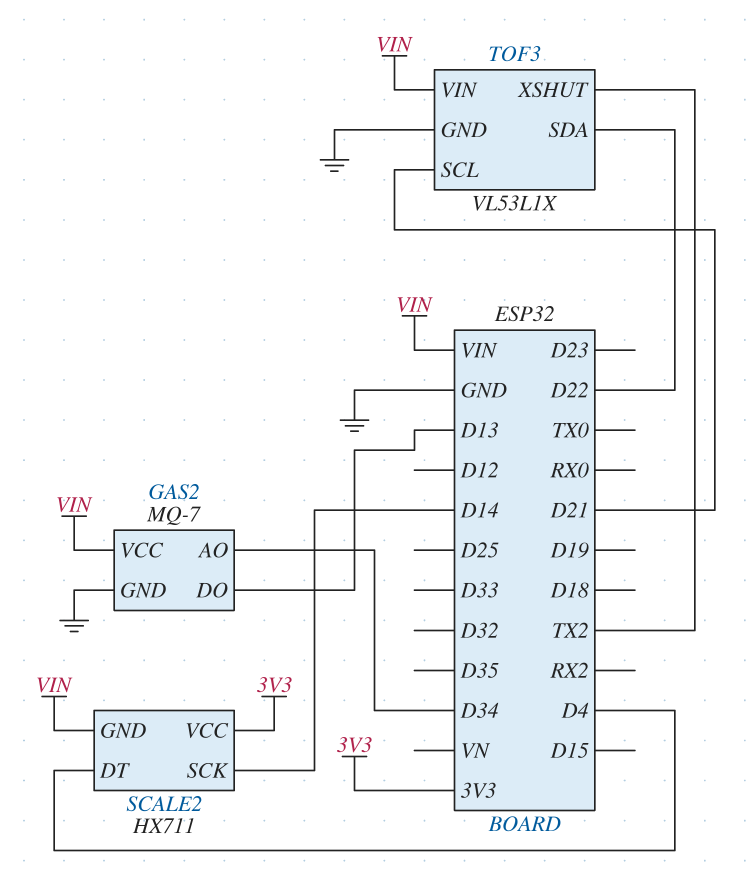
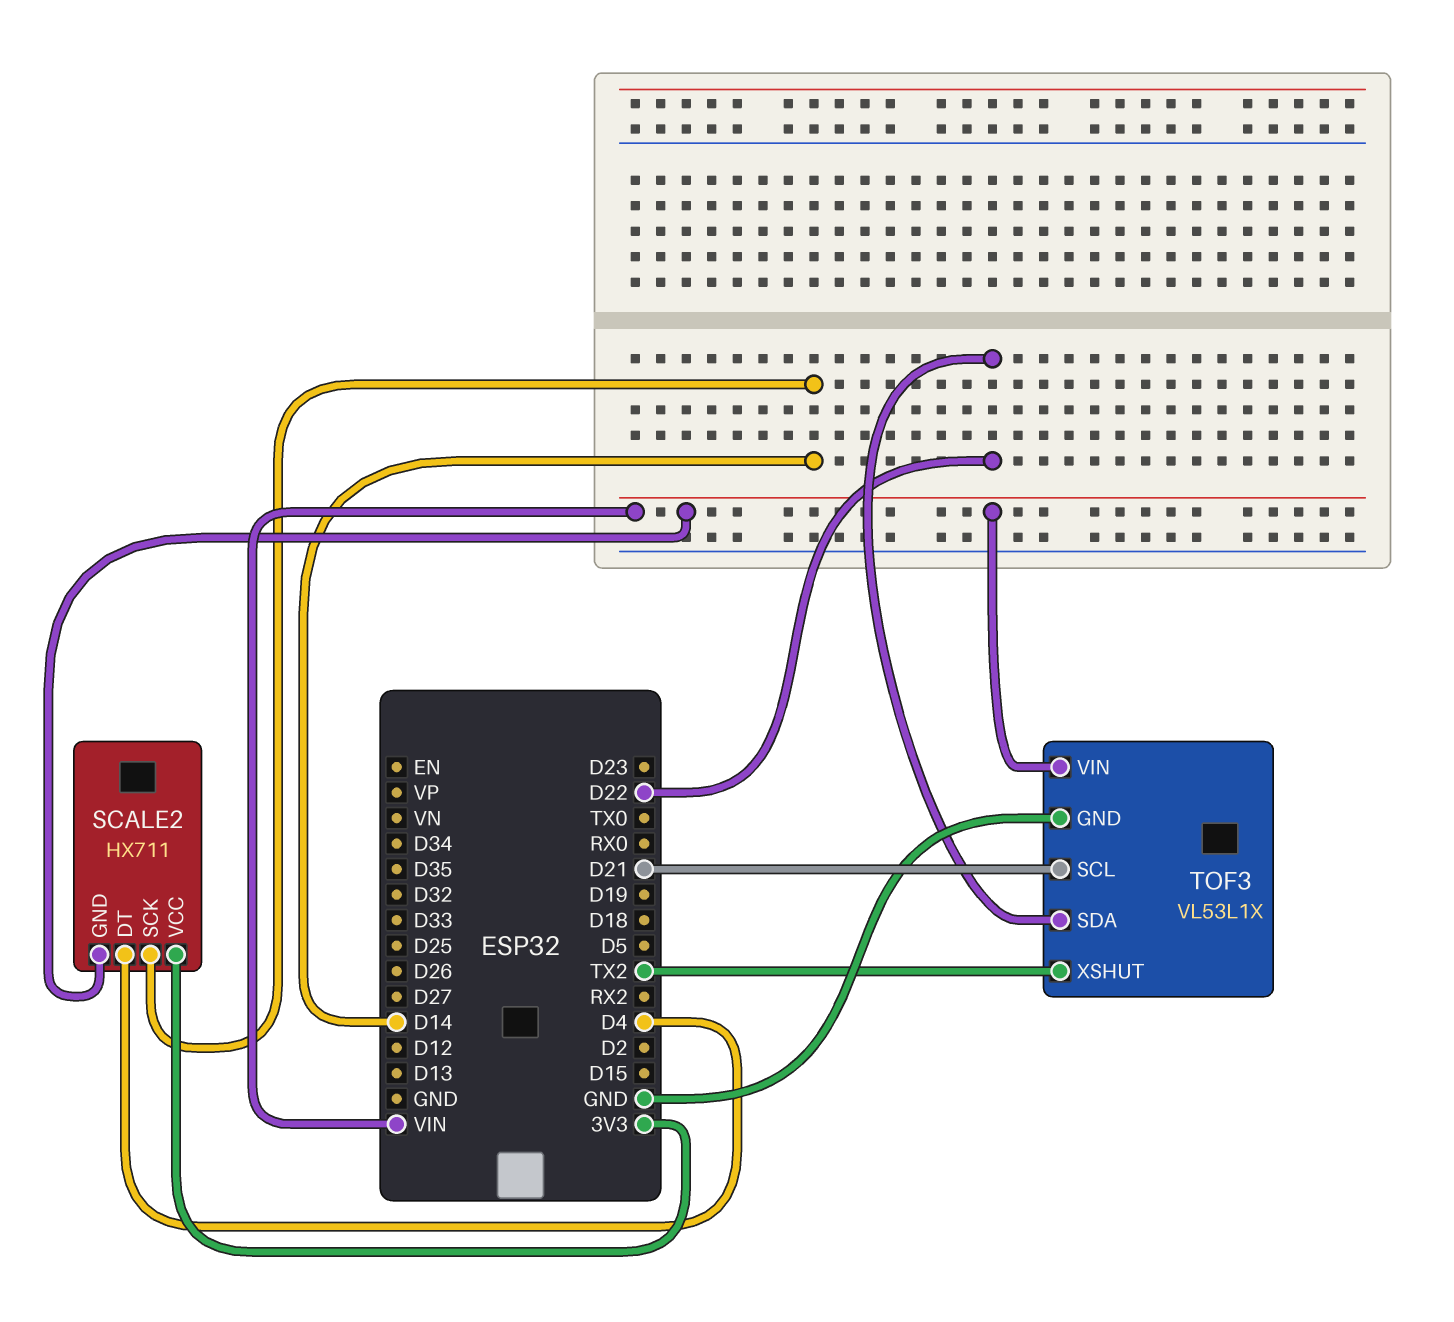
GAS2: MQ-7 -> none
GAS2 pin AO: D34 -> none
GAS2 pin DO: D13 -> none
GAS2 pin GND: GND -> none
GAS2 pin VCC: VIN -> none

